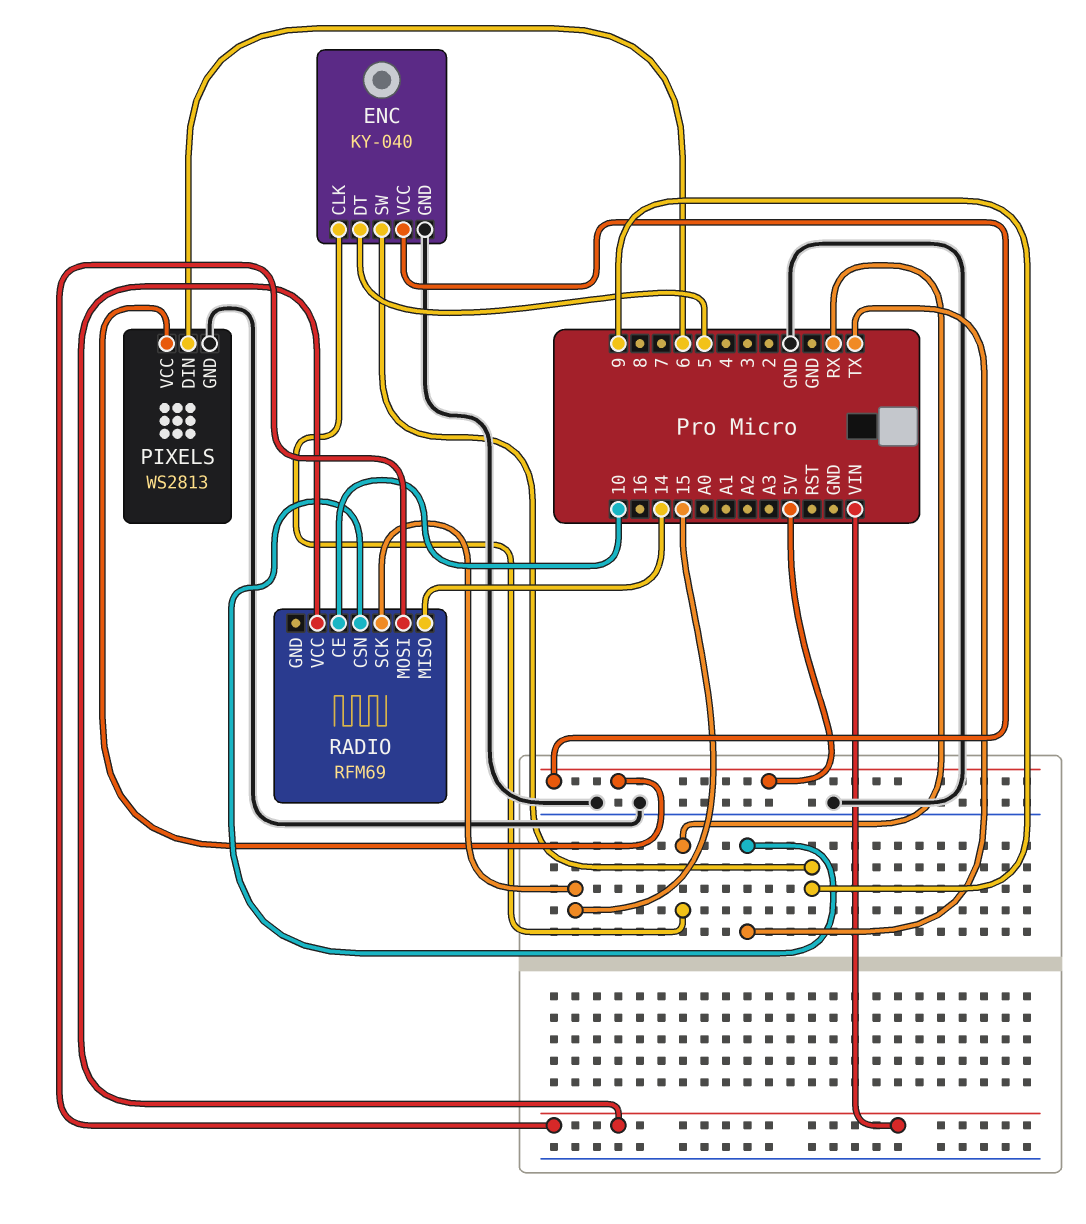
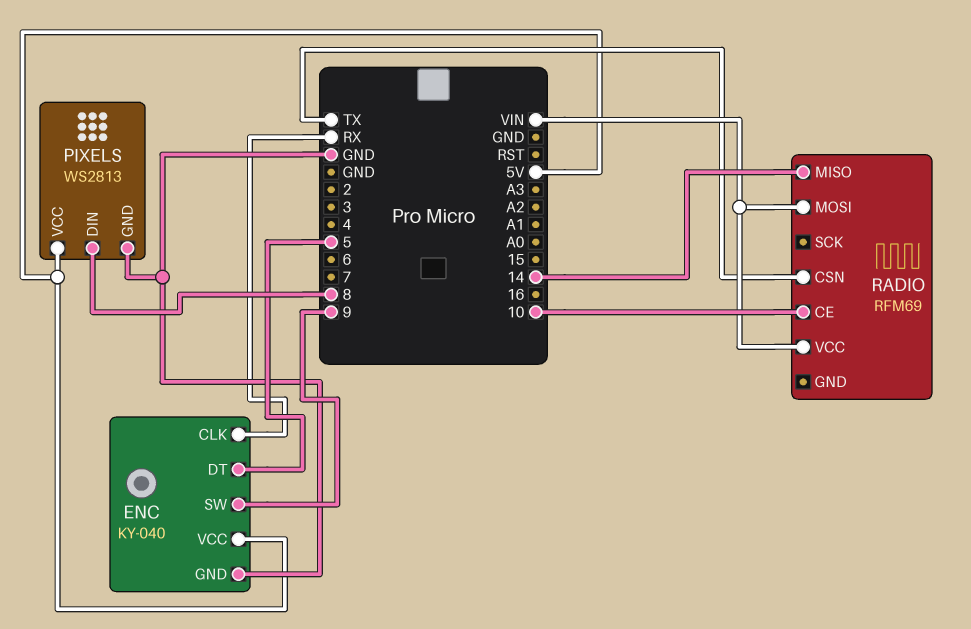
PIXELS pin DIN: 6 -> 8
RADIO pin SCK: 15 -> none

